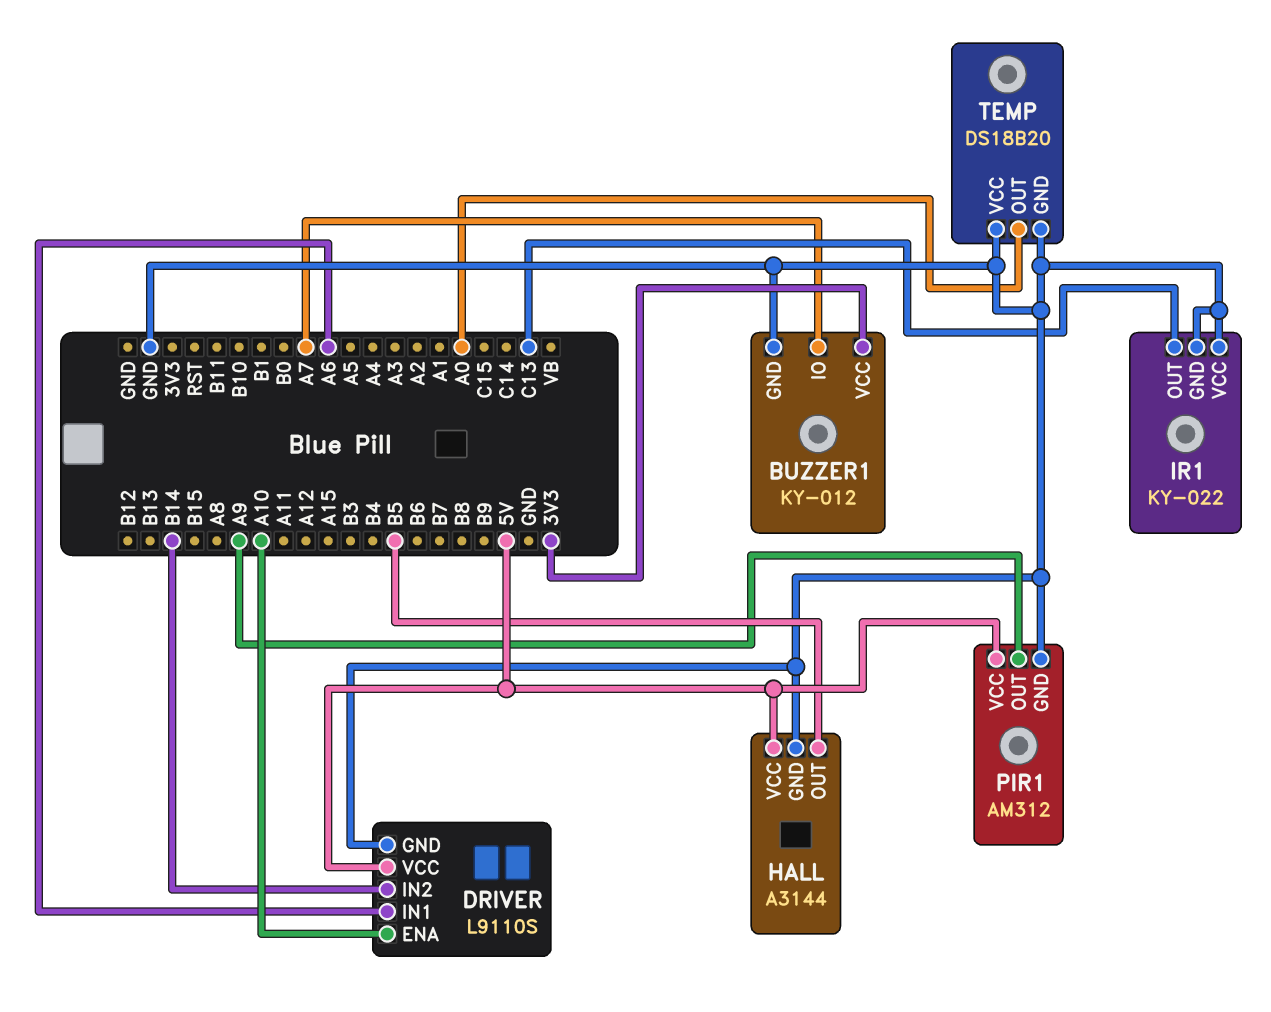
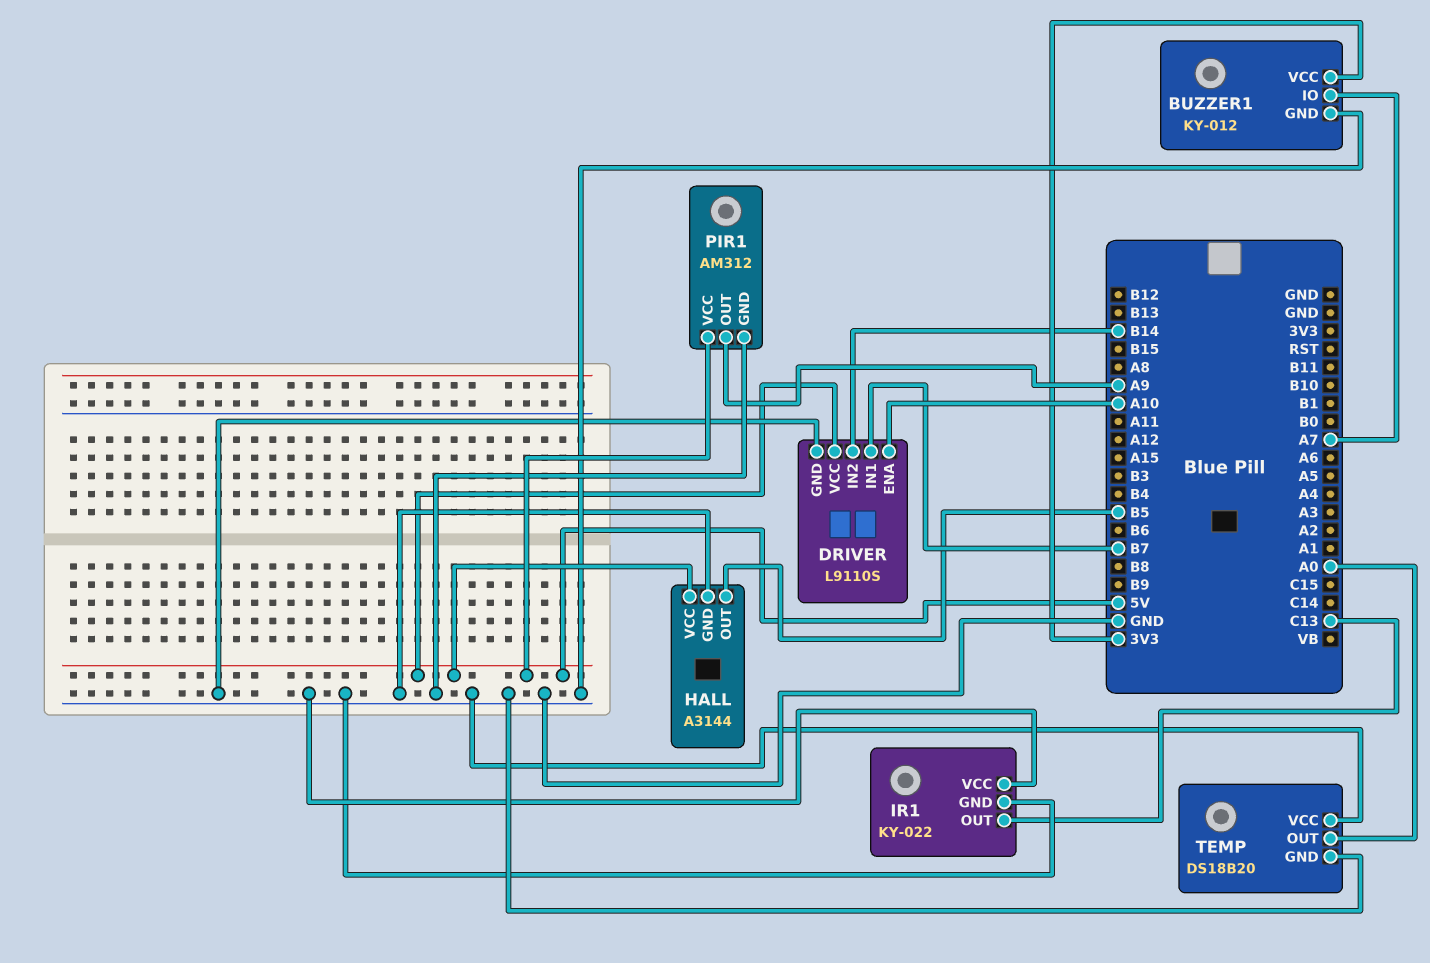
DRIVER pin IN1: A6 -> B7

